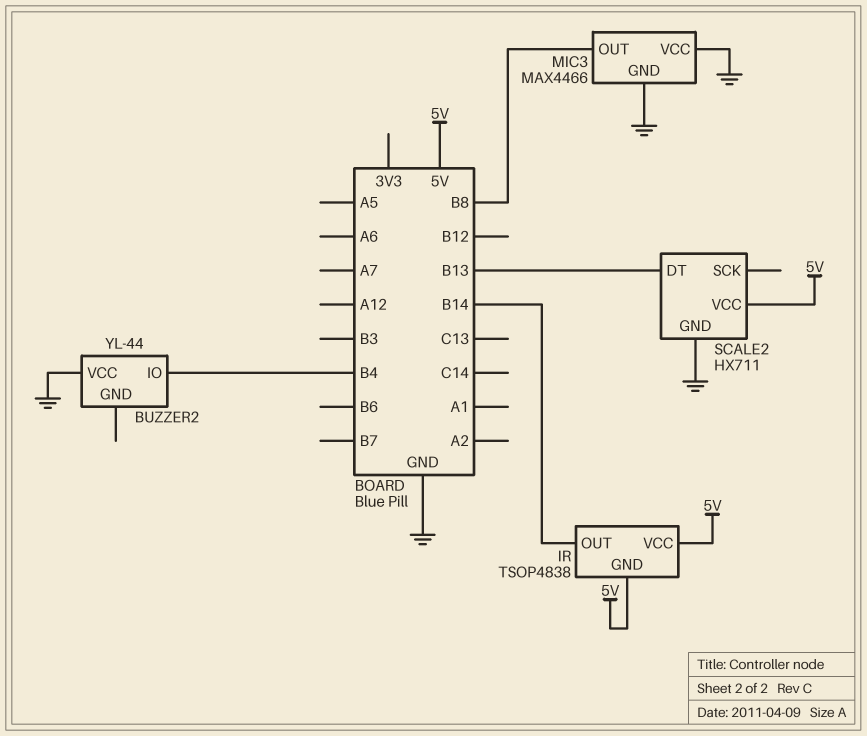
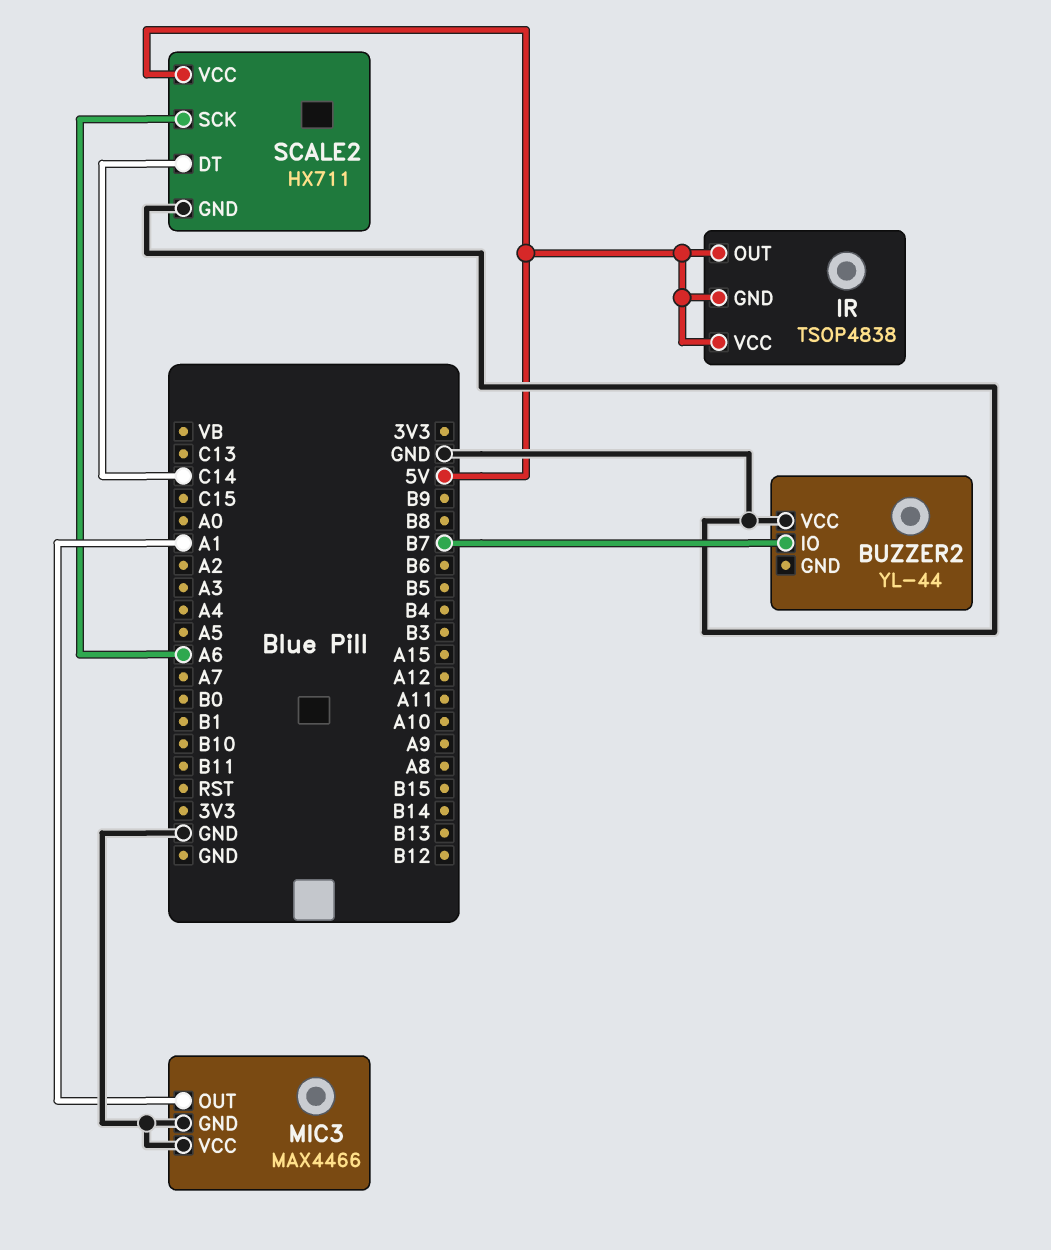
BUZZER2 pin IO: B4 -> B7
IR pin OUT: B14 -> 5V
MIC3 pin OUT: B8 -> A1
SCALE2 pin DT: B13 -> C14
SCALE2 pin SCK: none -> A6

